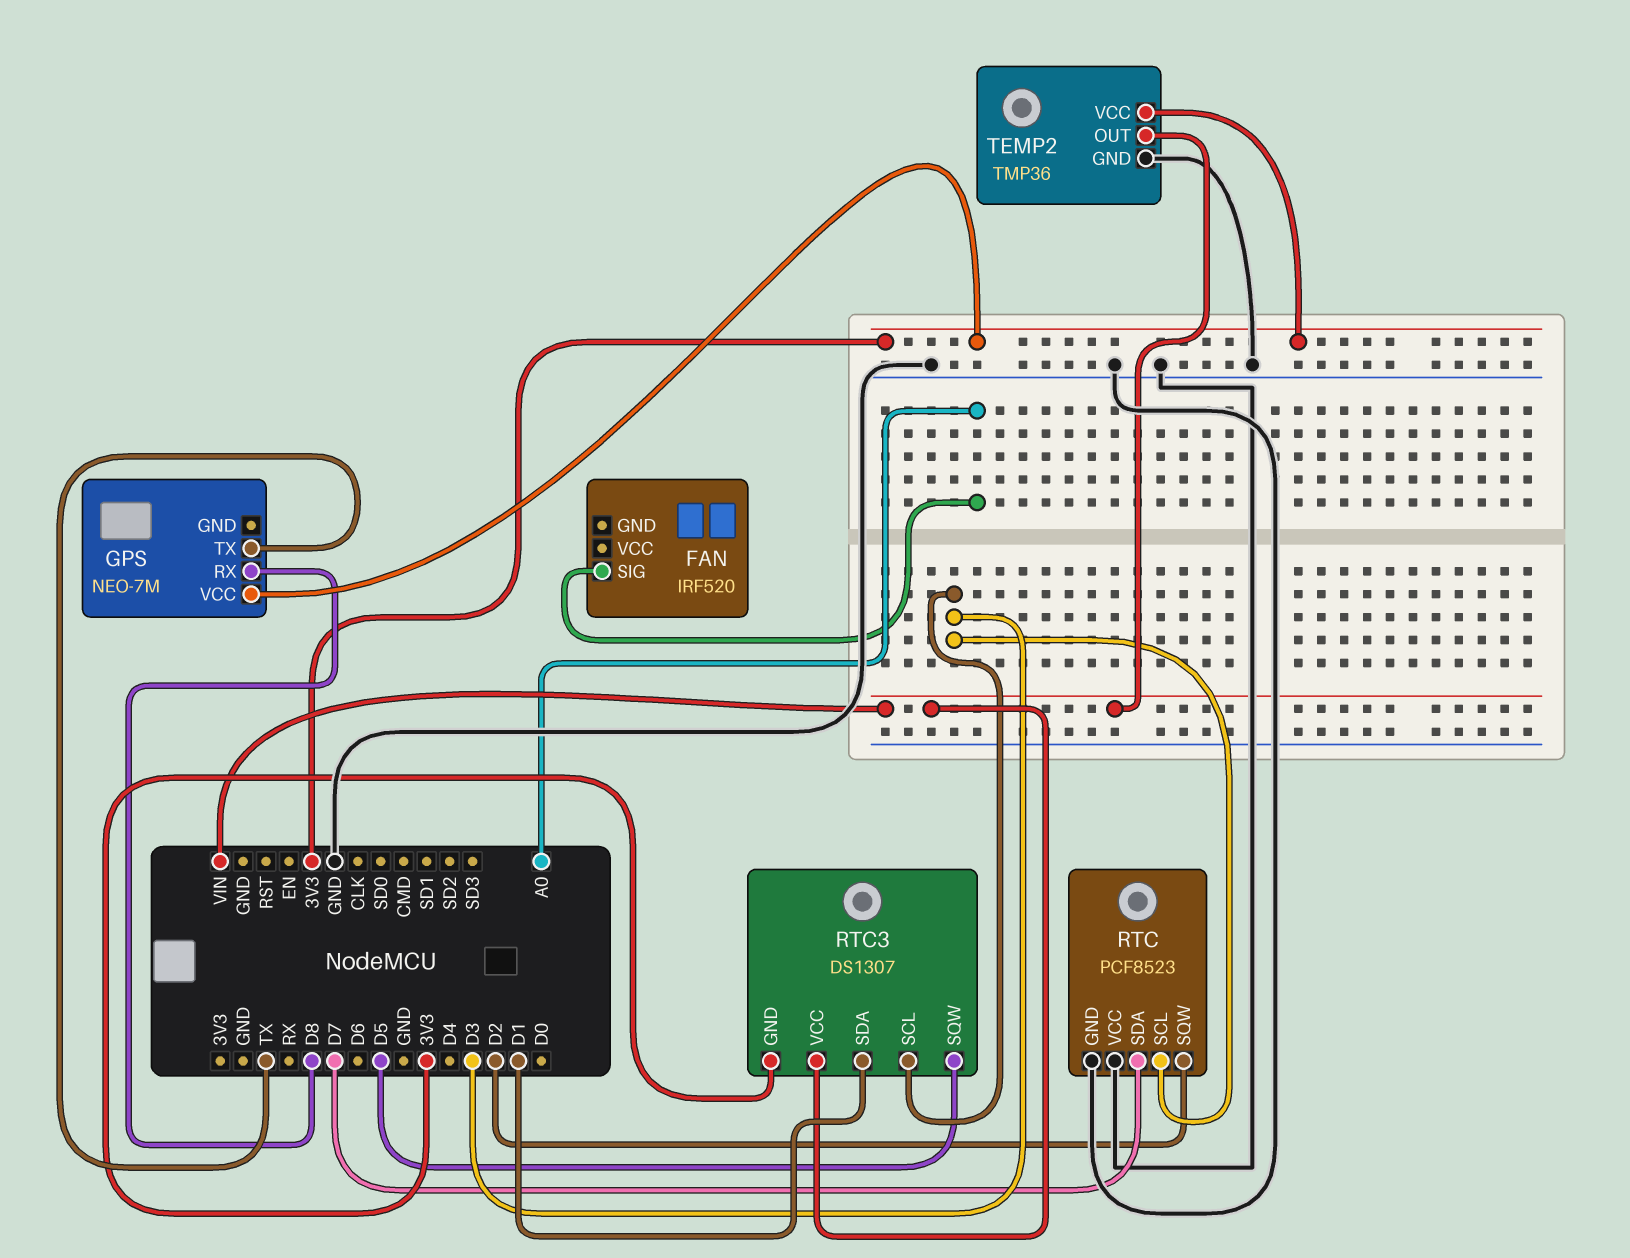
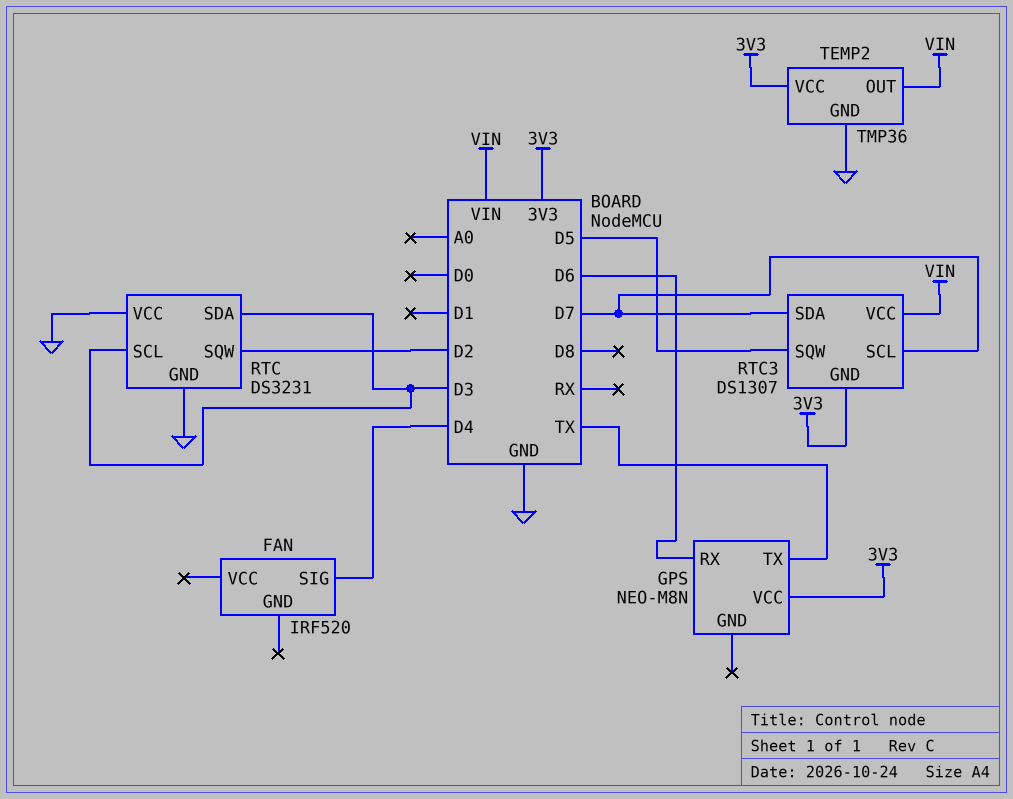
FAN pin SIG: A0 -> D4
GPS: NEO-7M -> NEO-M8N
GPS pin RX: D8 -> D6
RTC: PCF8523 -> DS3231
RTC pin SDA: D7 -> D3
RTC3 pin SCL: D3 -> D7
RTC3 pin SDA: D1 -> D7

